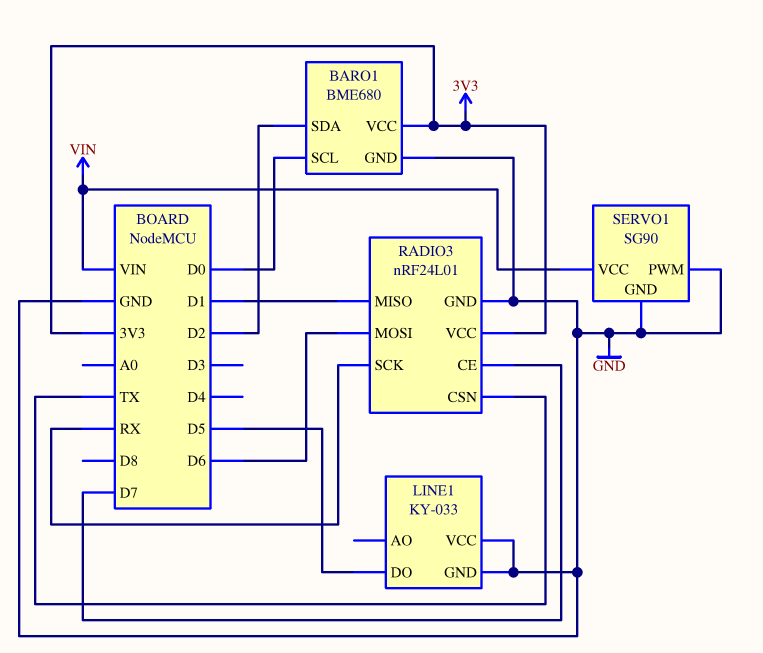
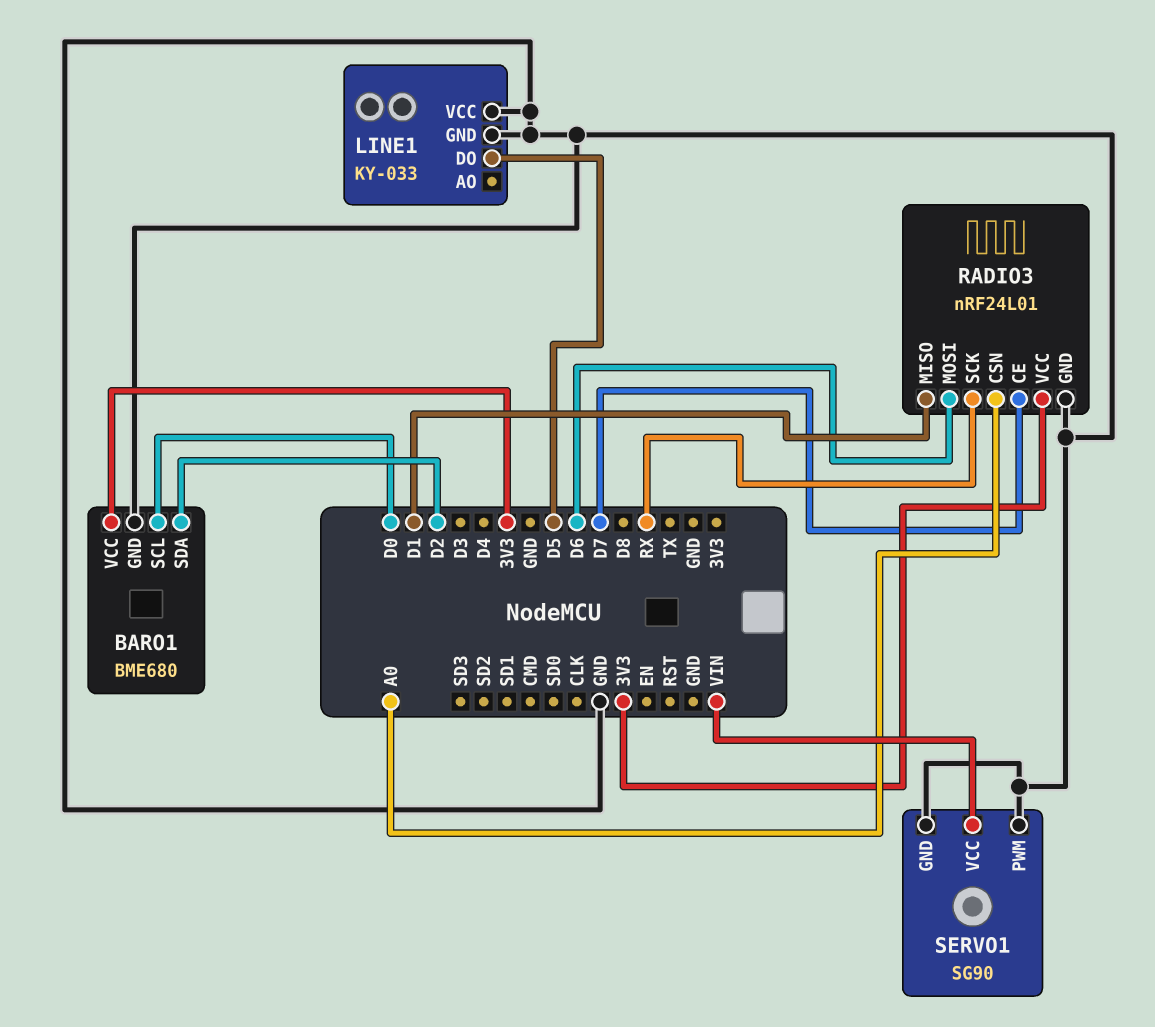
RADIO3 pin CSN: TX -> A0

